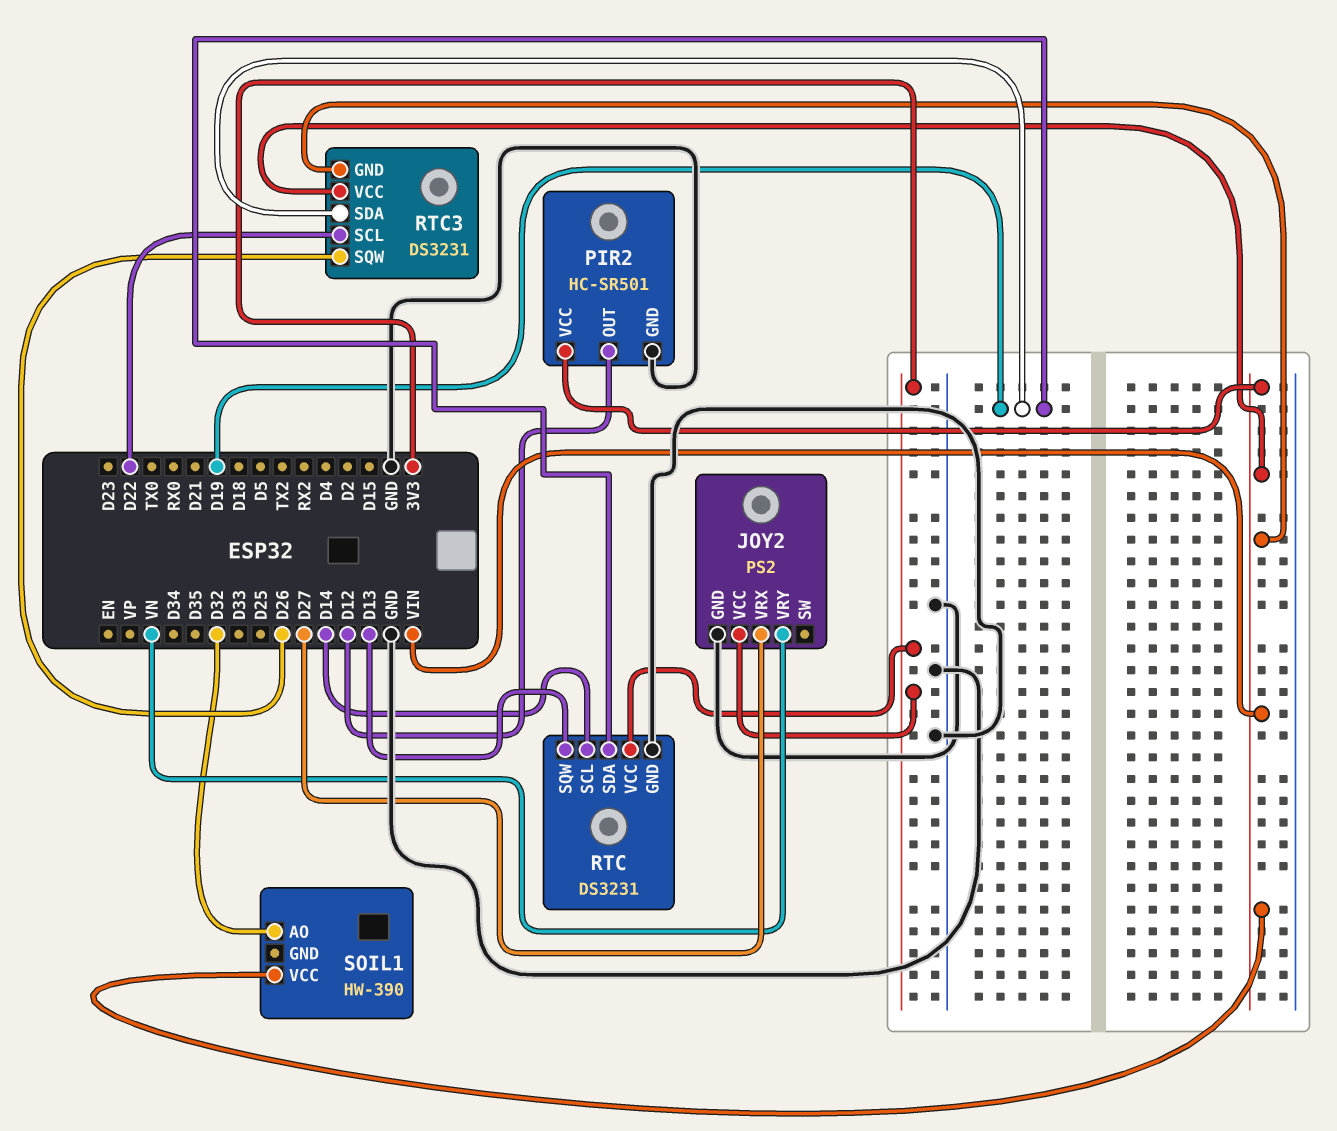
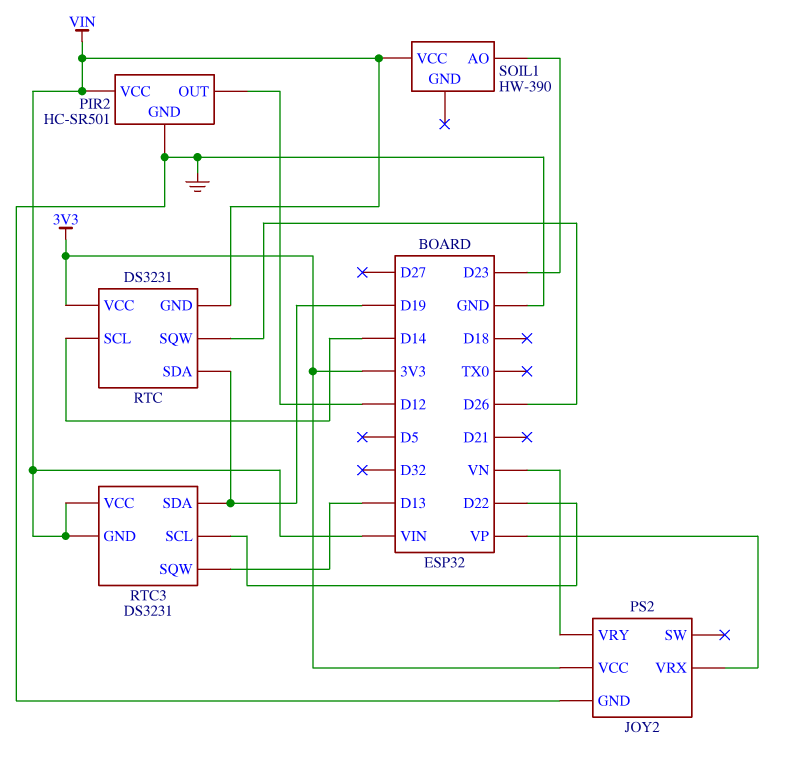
JOY2 pin VRX: D27 -> VP
RTC pin GND: GND -> VIN
RTC pin SQW: D13 -> D26
RTC3 pin SQW: D26 -> D13
SOIL1 pin AO: D32 -> D23

